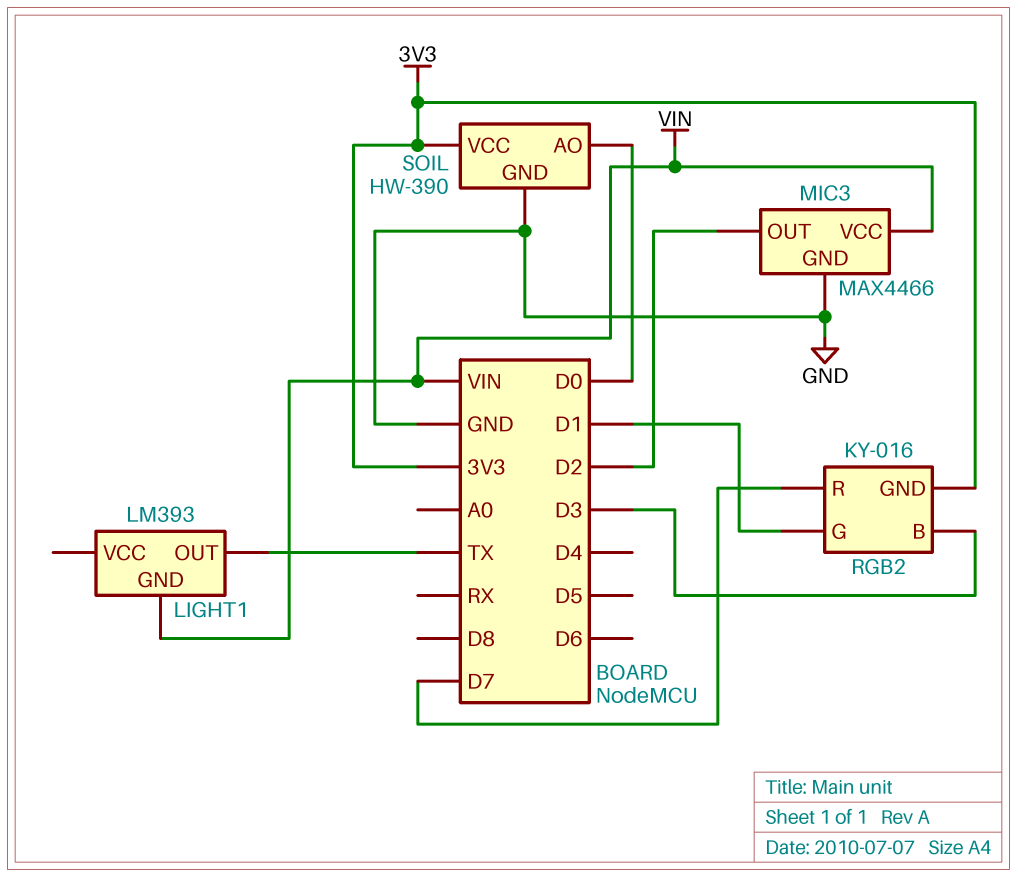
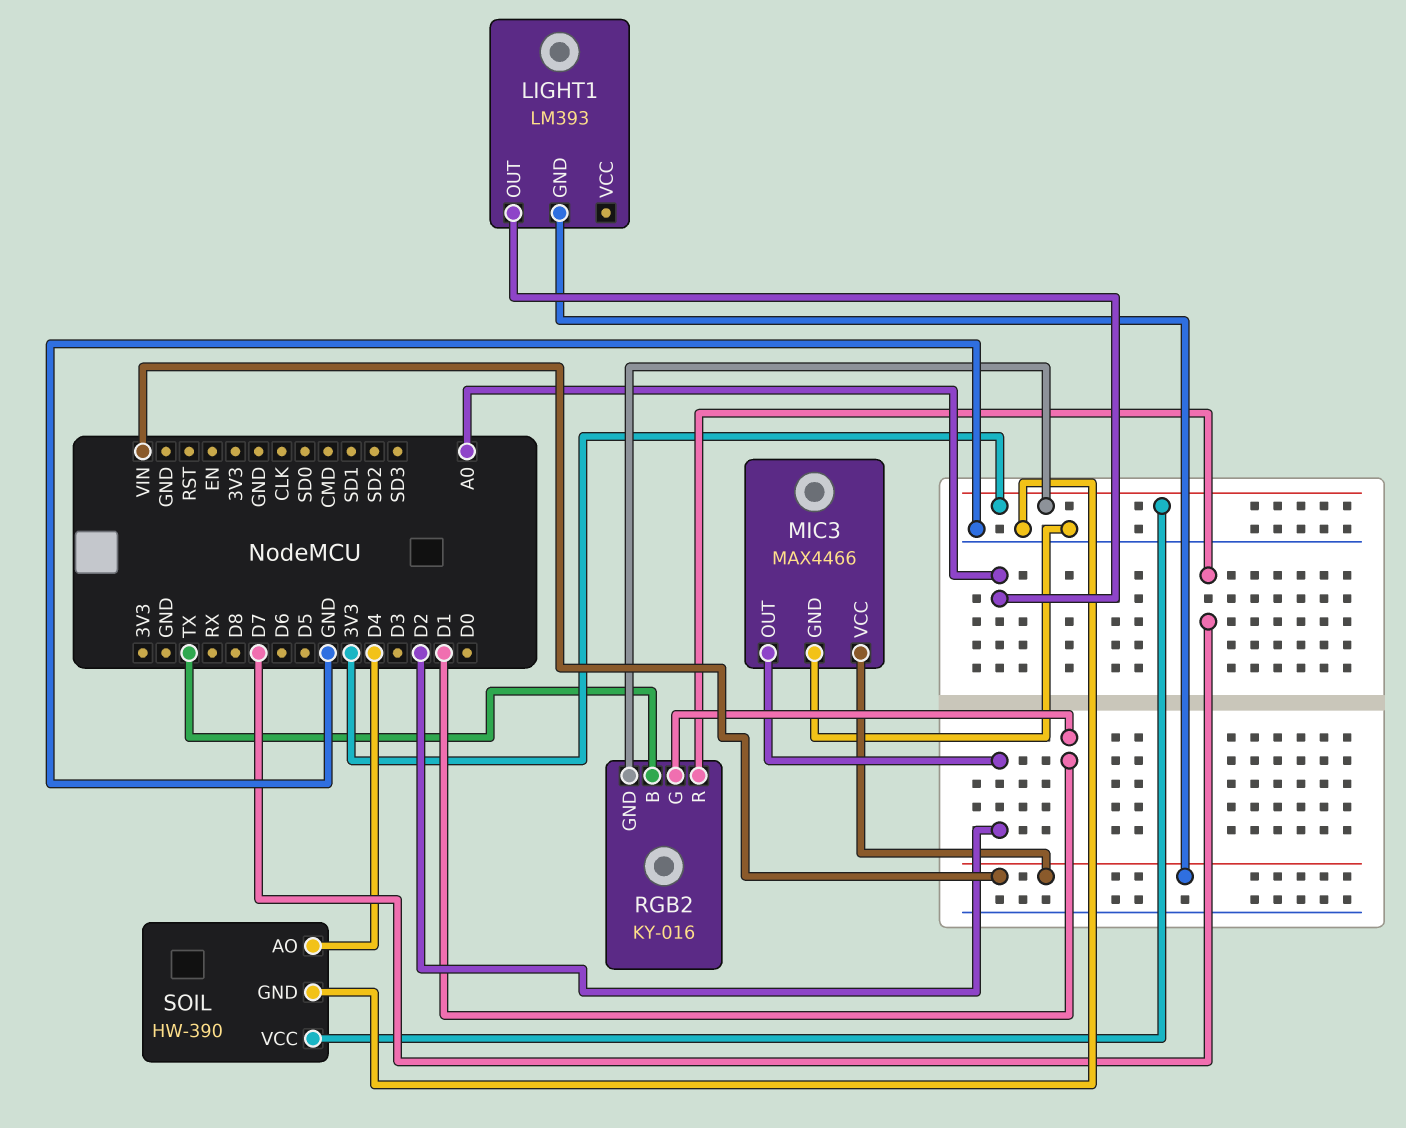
LIGHT1 pin OUT: TX -> A0
RGB2 pin B: D3 -> TX
SOIL pin AO: D0 -> D4

